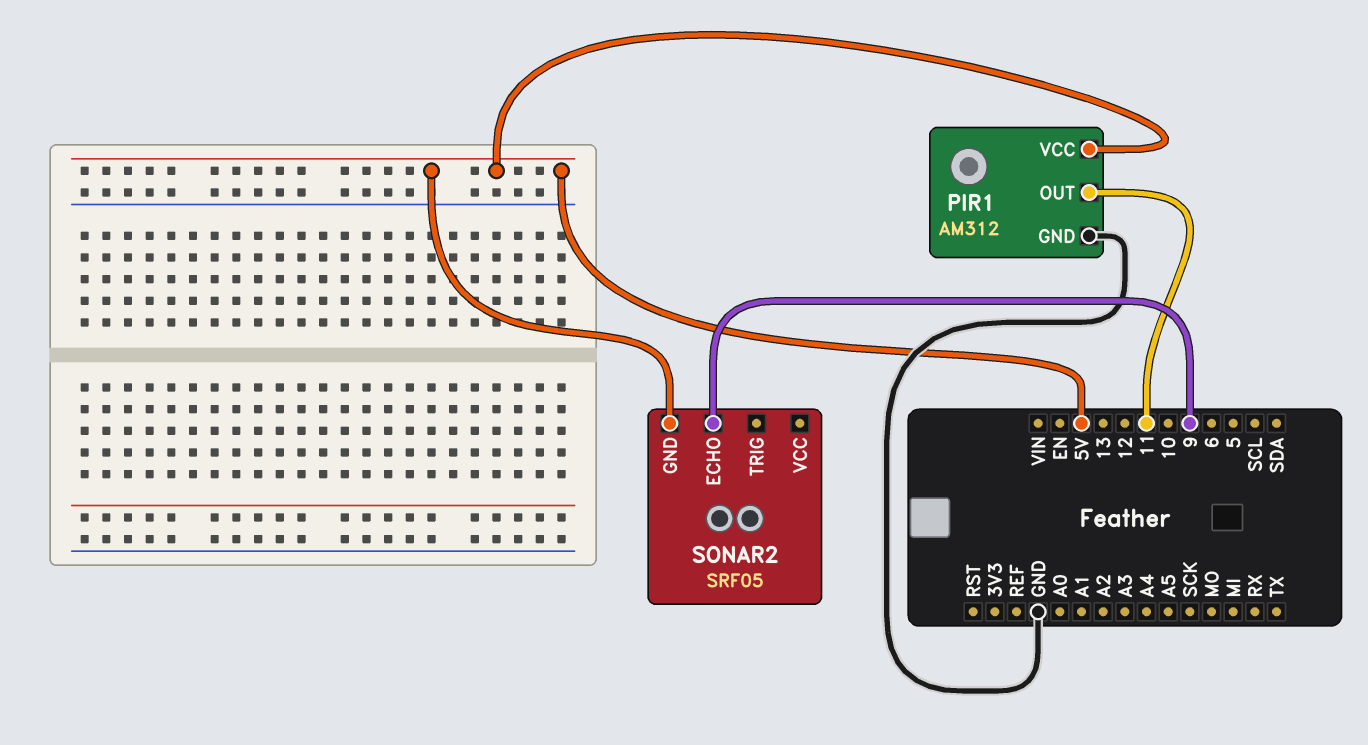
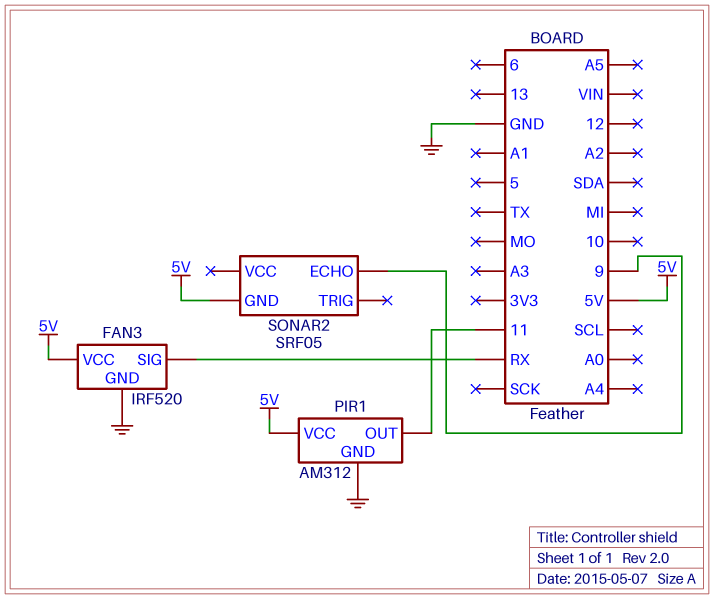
FAN3: none -> IRF520
FAN3 pin GND: none -> GND
FAN3 pin SIG: none -> RX
FAN3 pin VCC: none -> 5V

